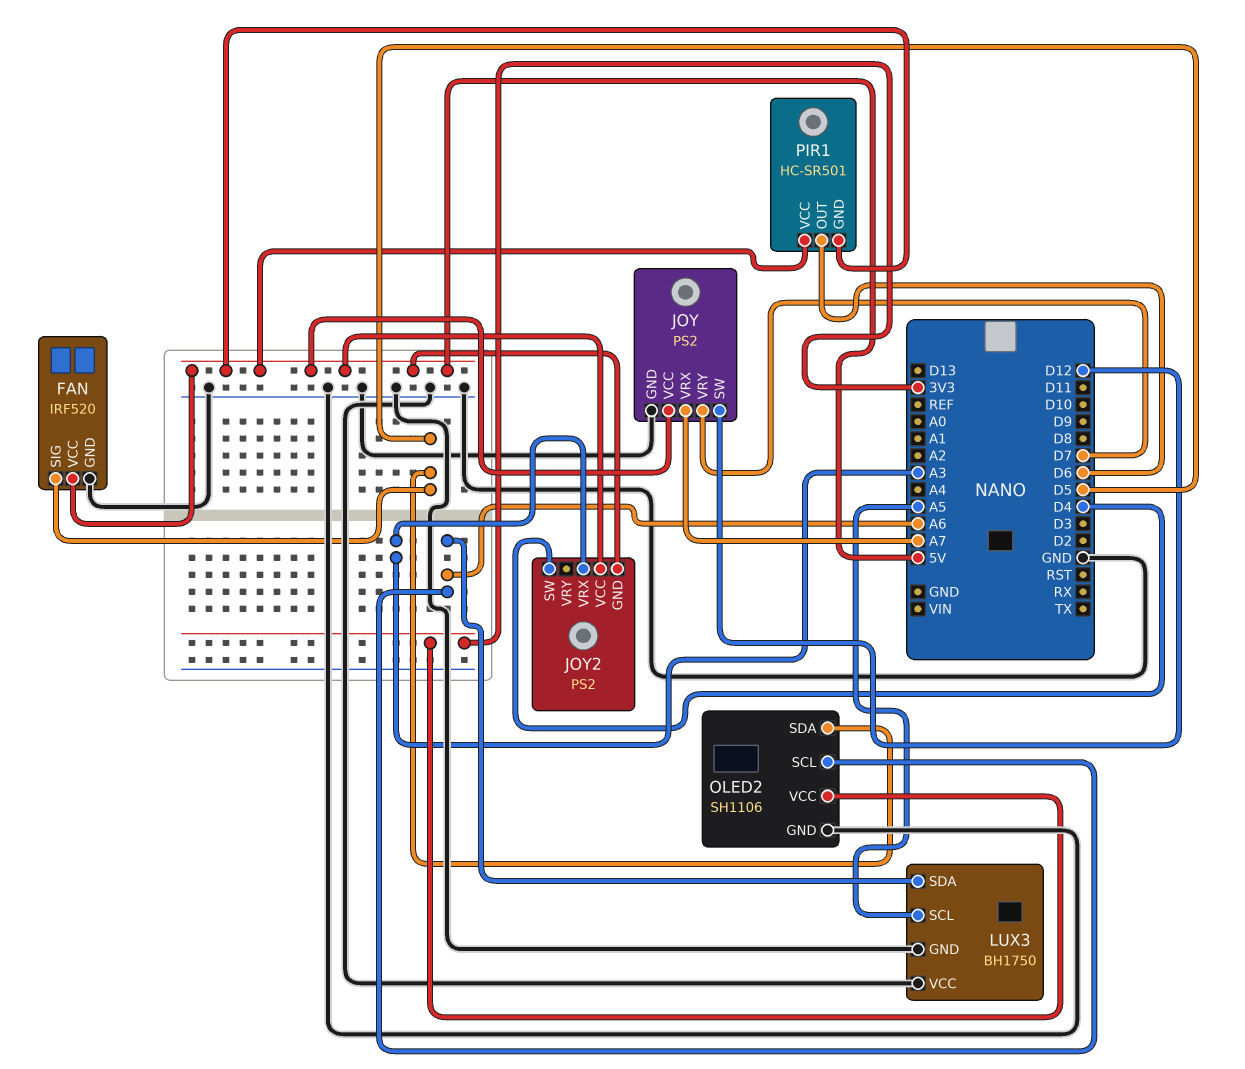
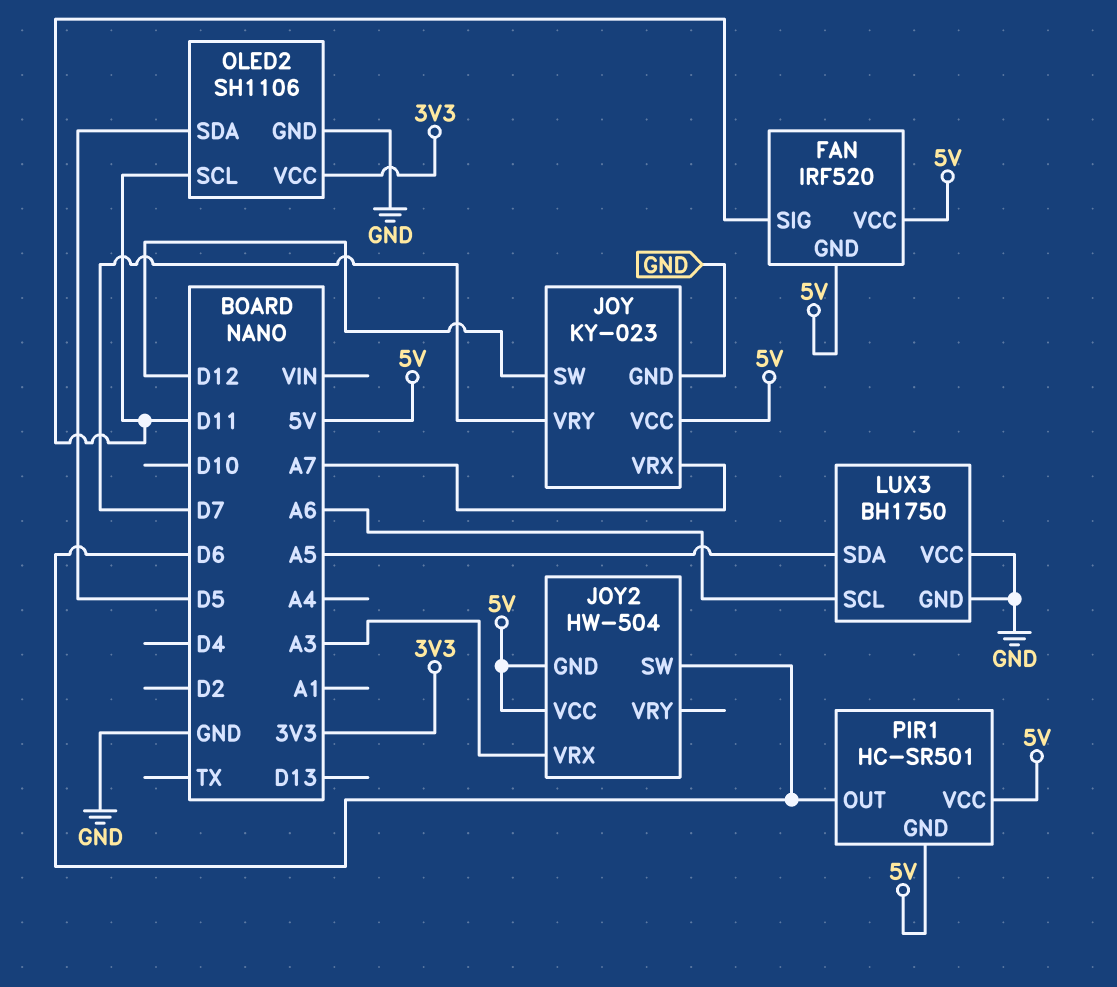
FAN pin GND: GND -> 5V
FAN pin SIG: D5 -> D11
JOY: PS2 -> KY-023
JOY2: PS2 -> HW-504
JOY2 pin SW: D4 -> D6
LUX3 pin SCL: A5 -> A6
LUX3 pin SDA: A6 -> A5
OLED2 pin SCL: A6 -> D11

